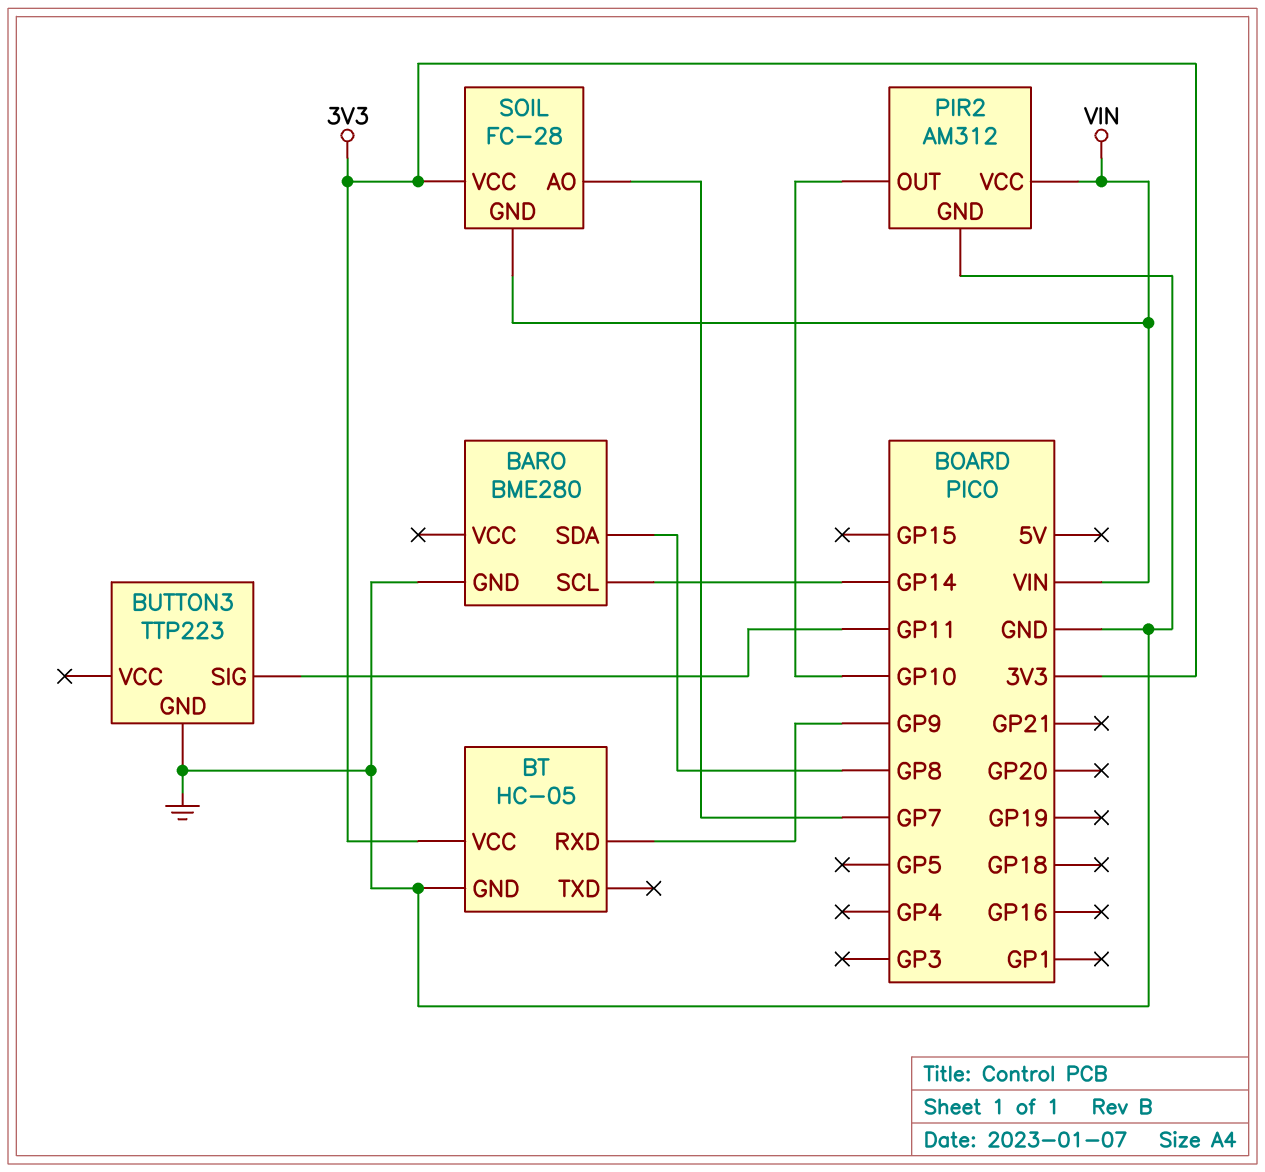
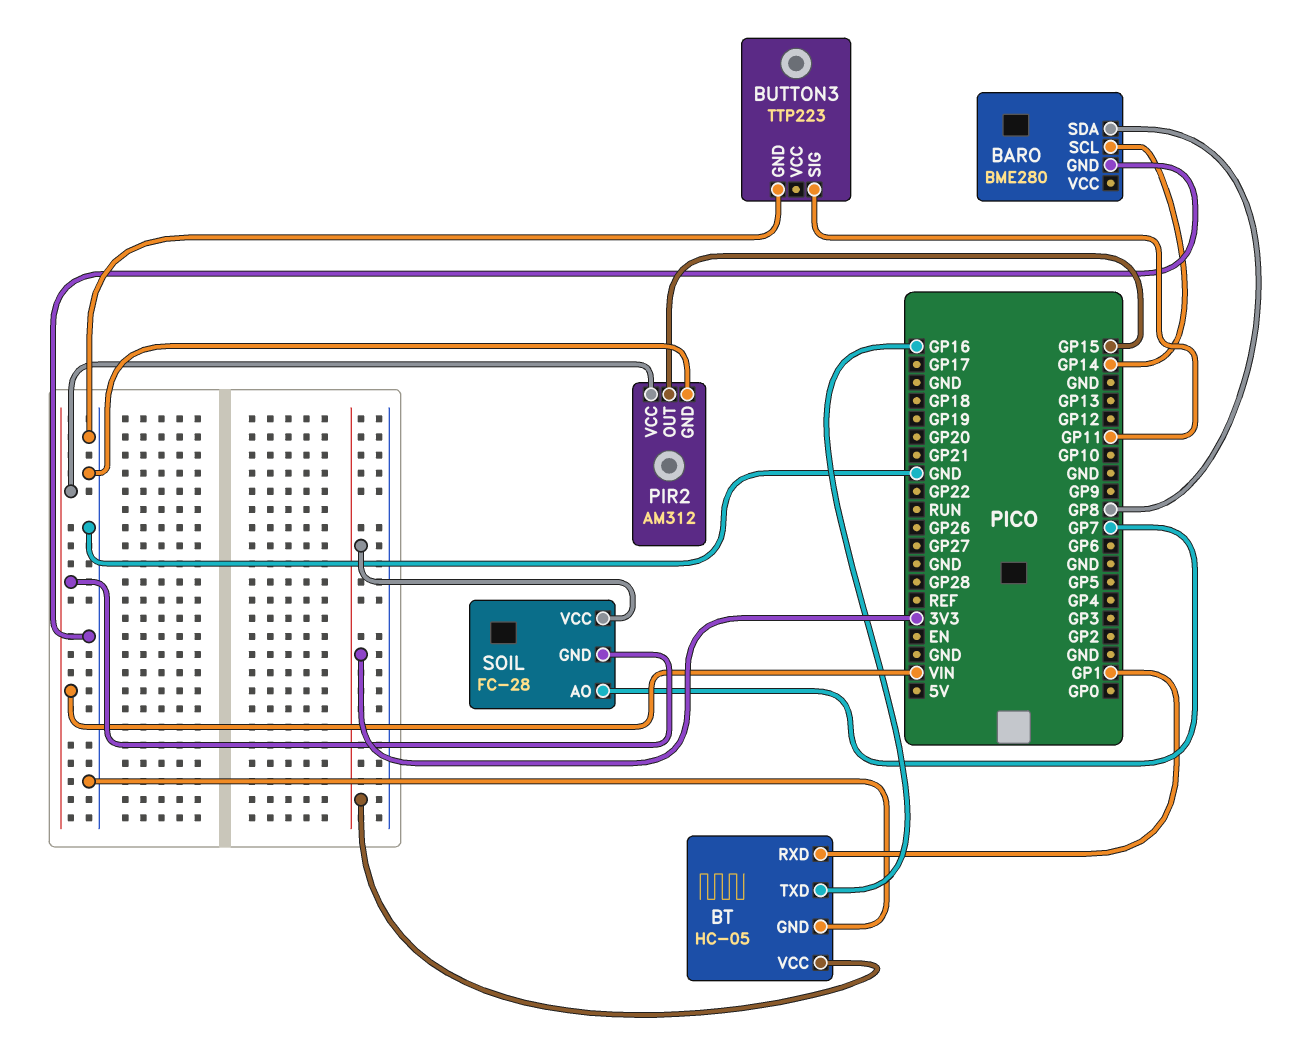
BT pin RXD: GP9 -> GP1
BT pin TXD: none -> GP16
PIR2 pin OUT: GP10 -> GP15

